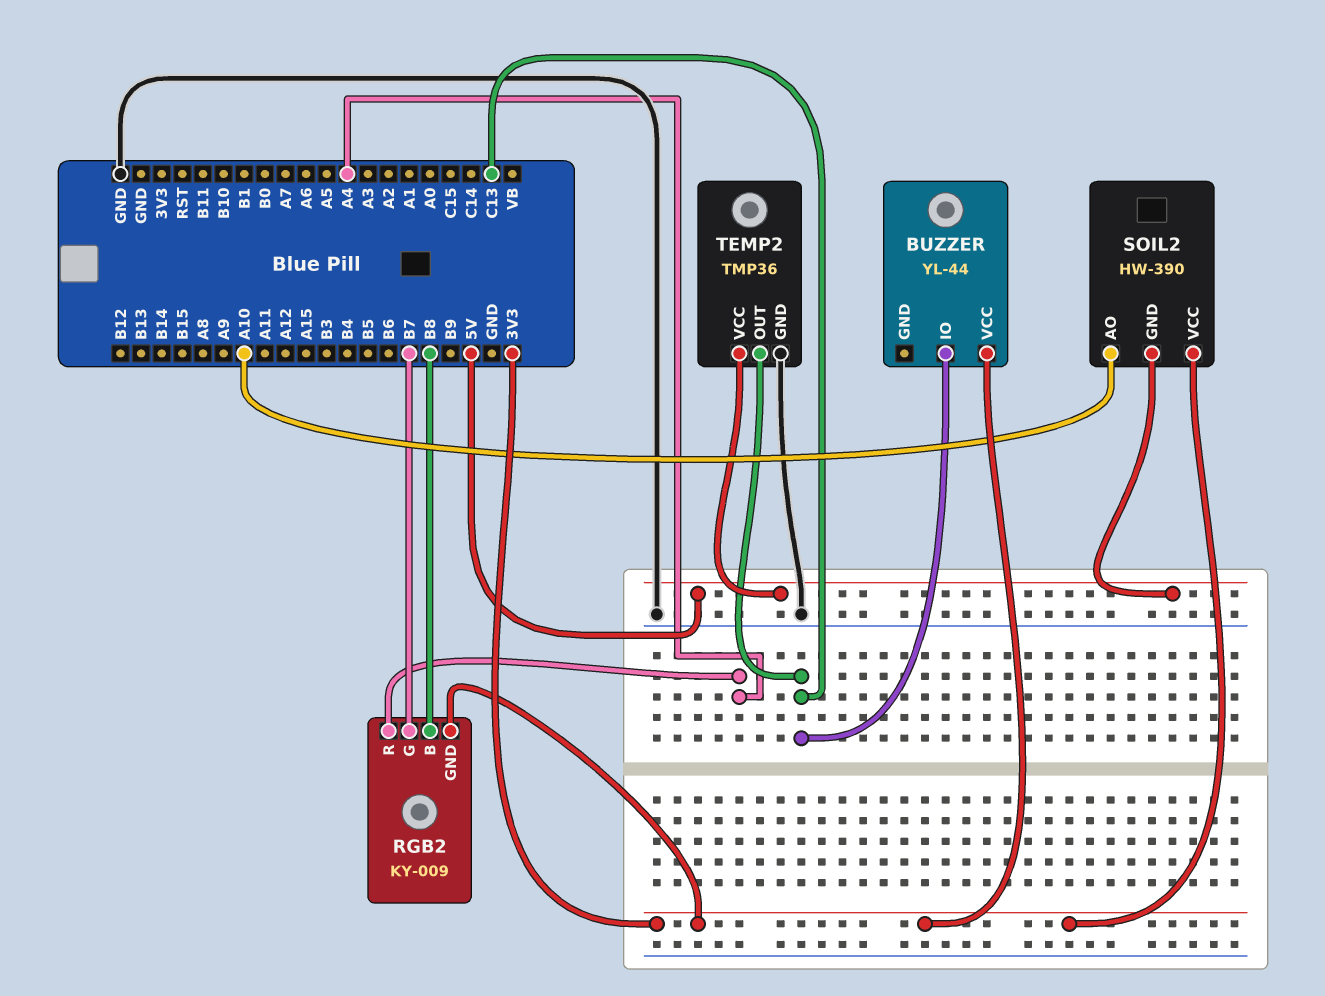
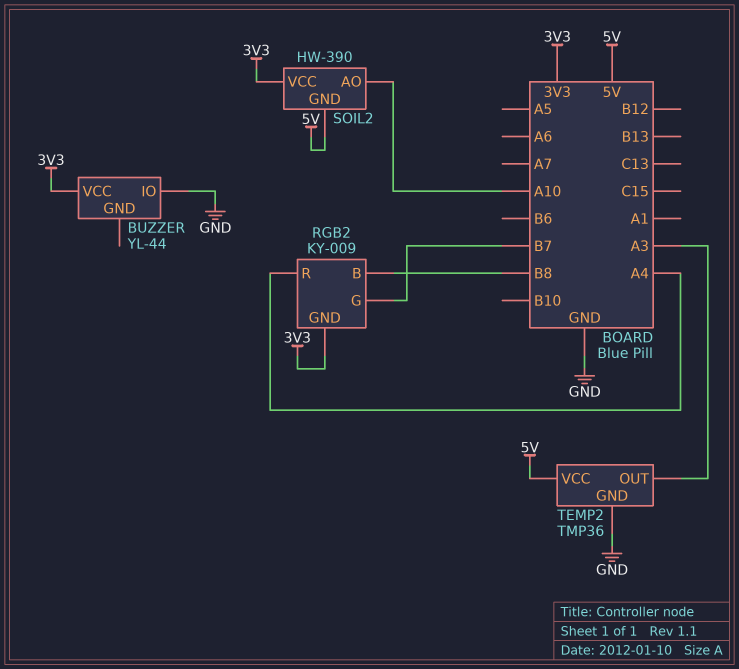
BUZZER pin IO: C13 -> GND
TEMP2 pin OUT: C13 -> A3

